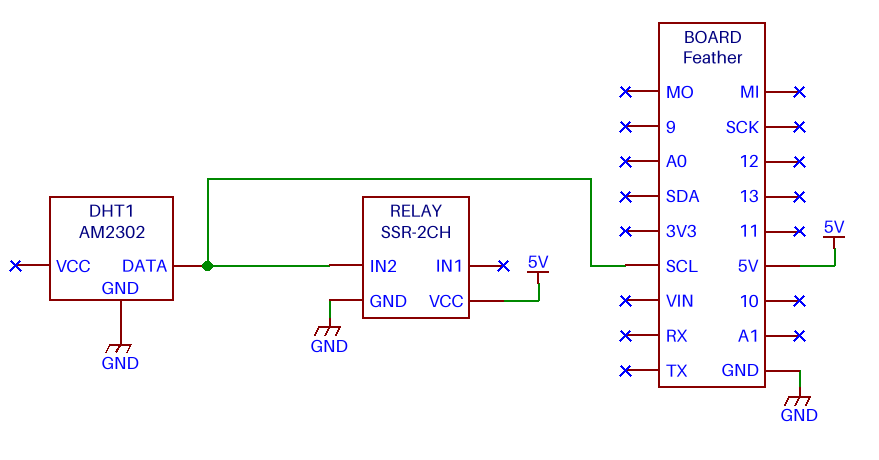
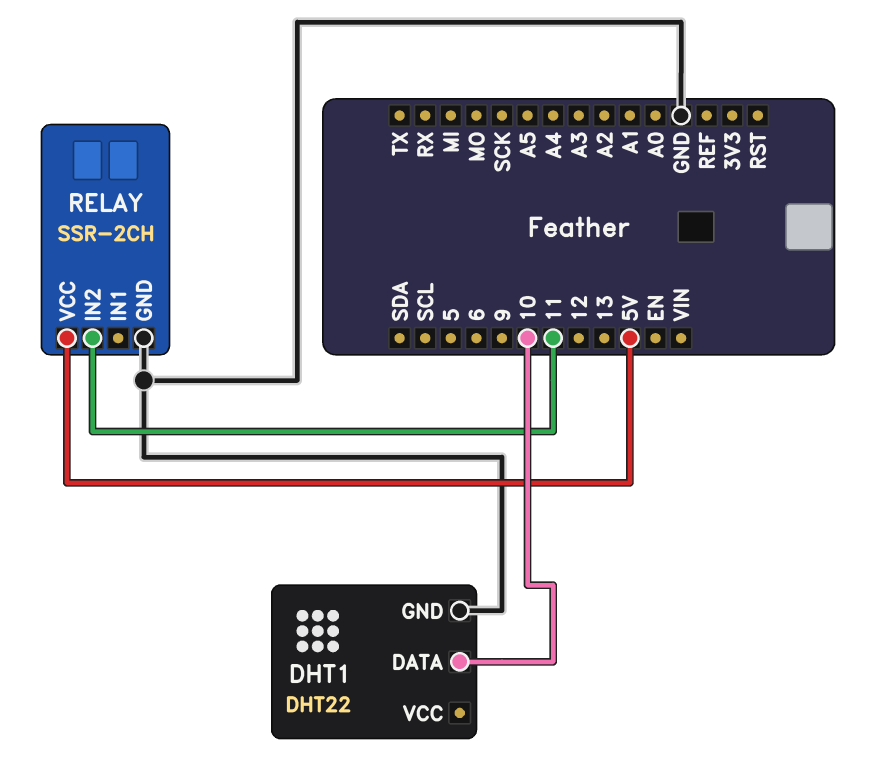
DHT1: AM2302 -> DHT22
DHT1 pin DATA: SCL -> 10
RELAY pin IN2: SCL -> 11

